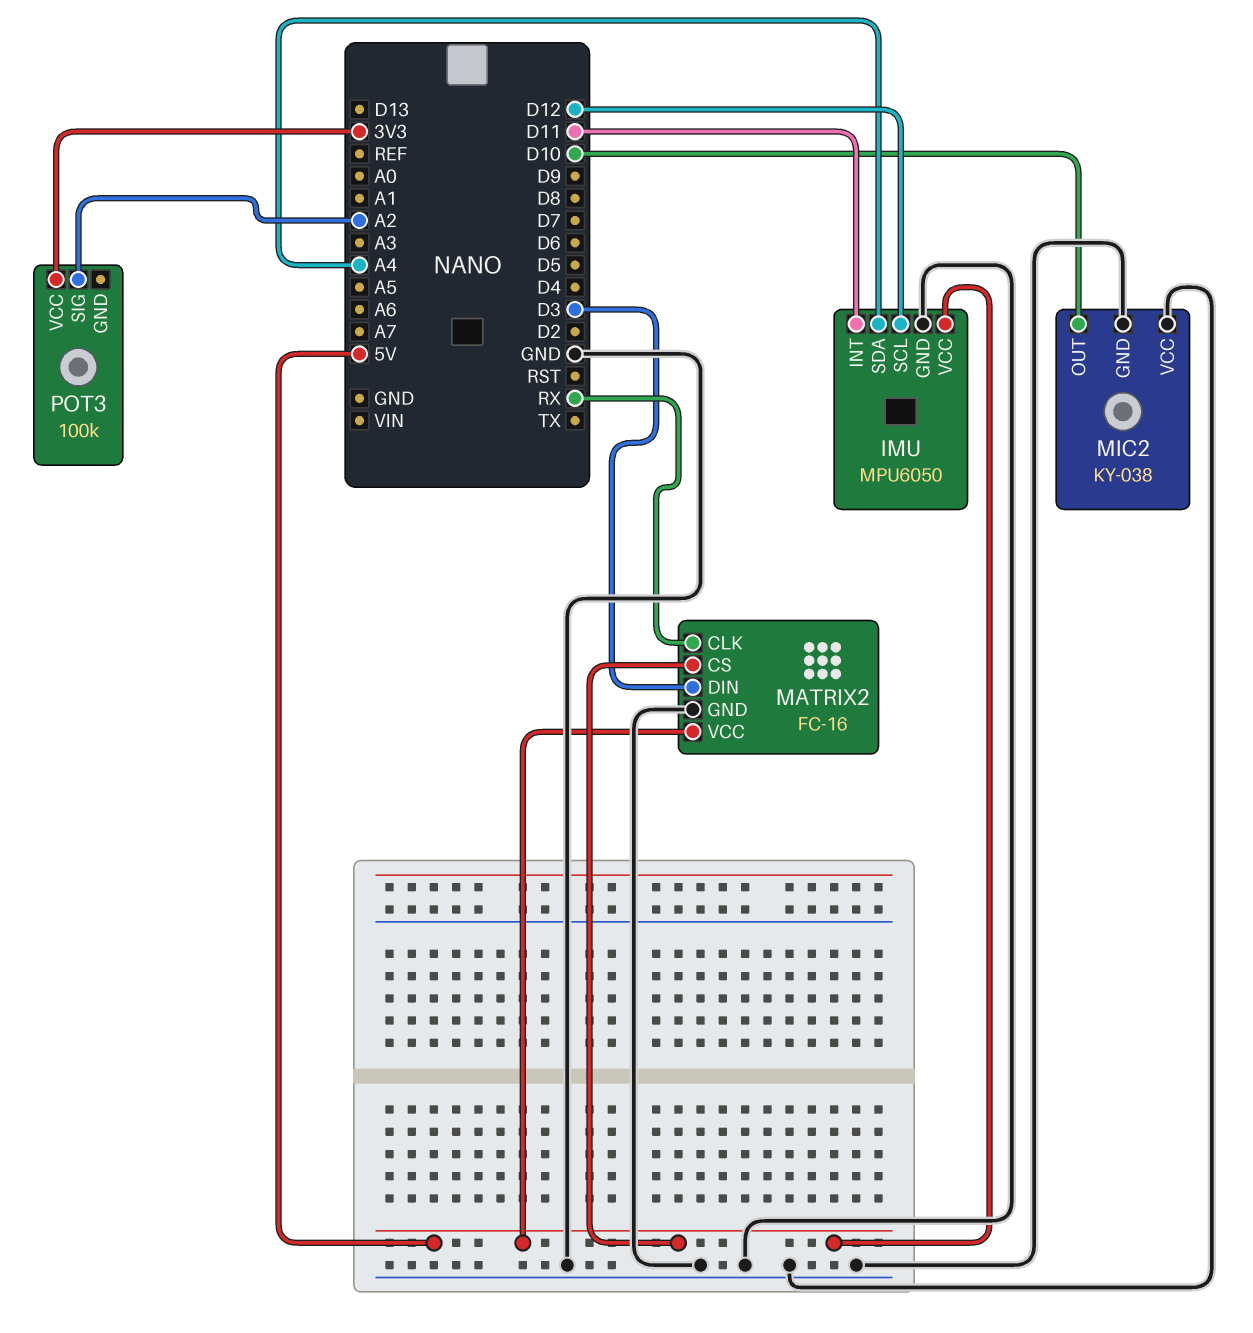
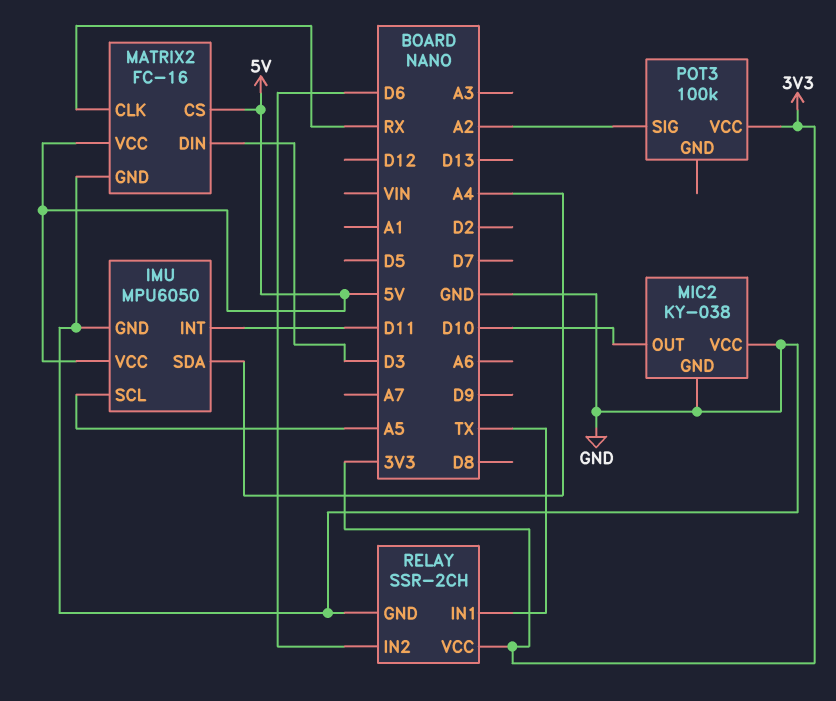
IMU pin SCL: D12 -> A5
RELAY: none -> SSR-2CH
RELAY pin GND: none -> GND
RELAY pin IN1: none -> TX
RELAY pin IN2: none -> D6
RELAY pin VCC: none -> 3V3

